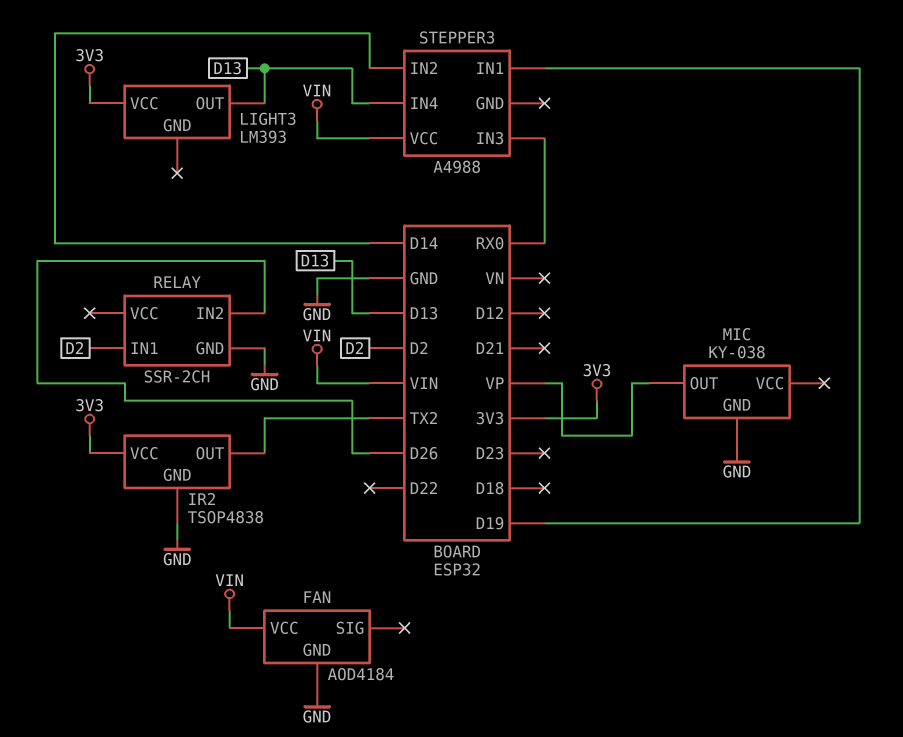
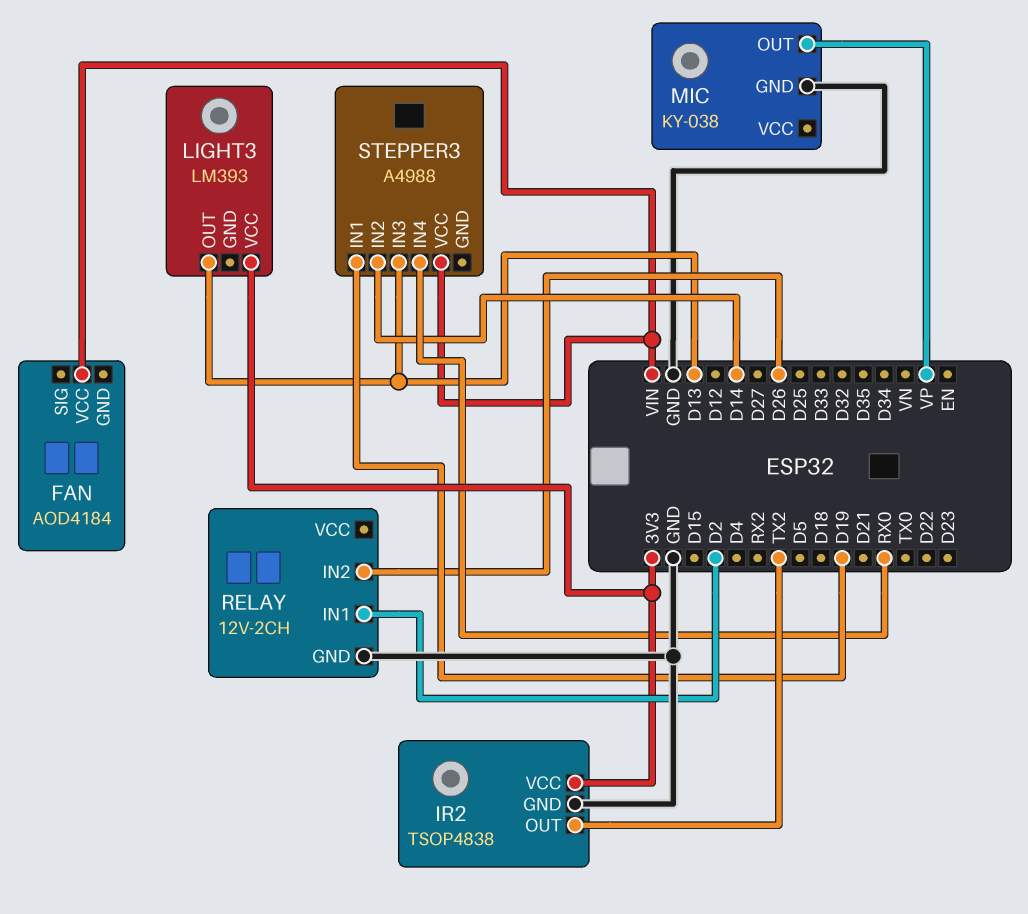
FAN pin GND: GND -> none
RELAY: SSR-2CH -> 12V-2CH
STEPPER3 pin IN3: RX0 -> D13
STEPPER3 pin IN4: D13 -> RX0

